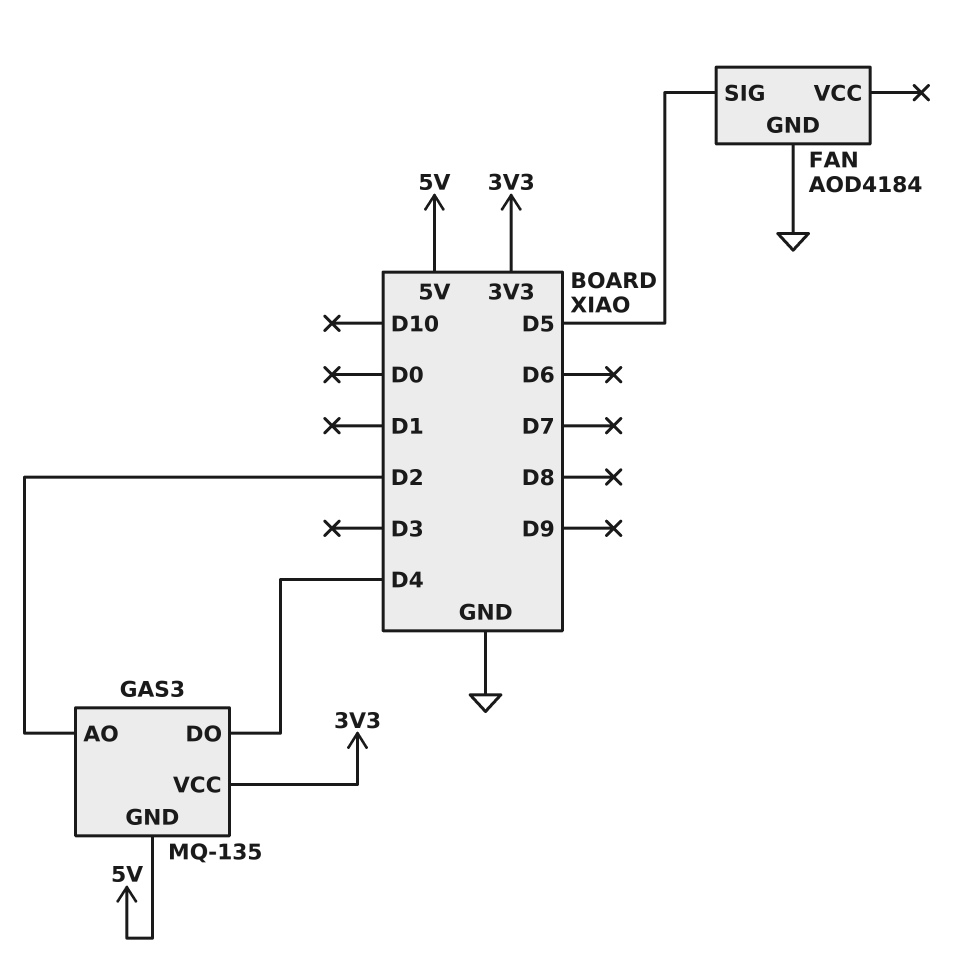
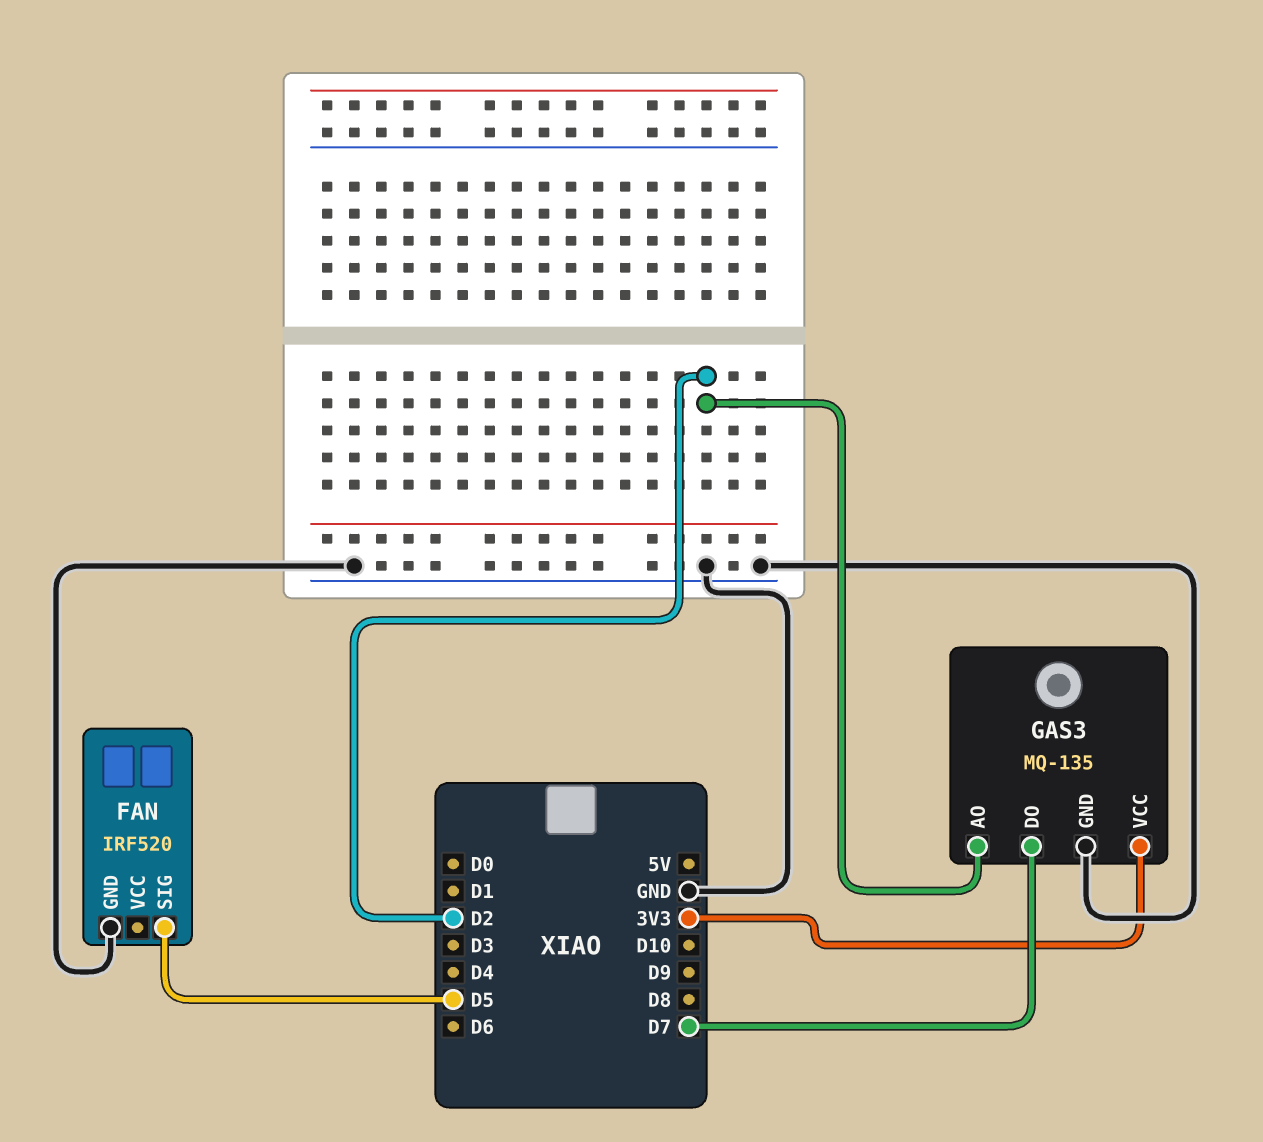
FAN: AOD4184 -> IRF520
GAS3 pin DO: D4 -> D7
GAS3 pin GND: 5V -> GND

